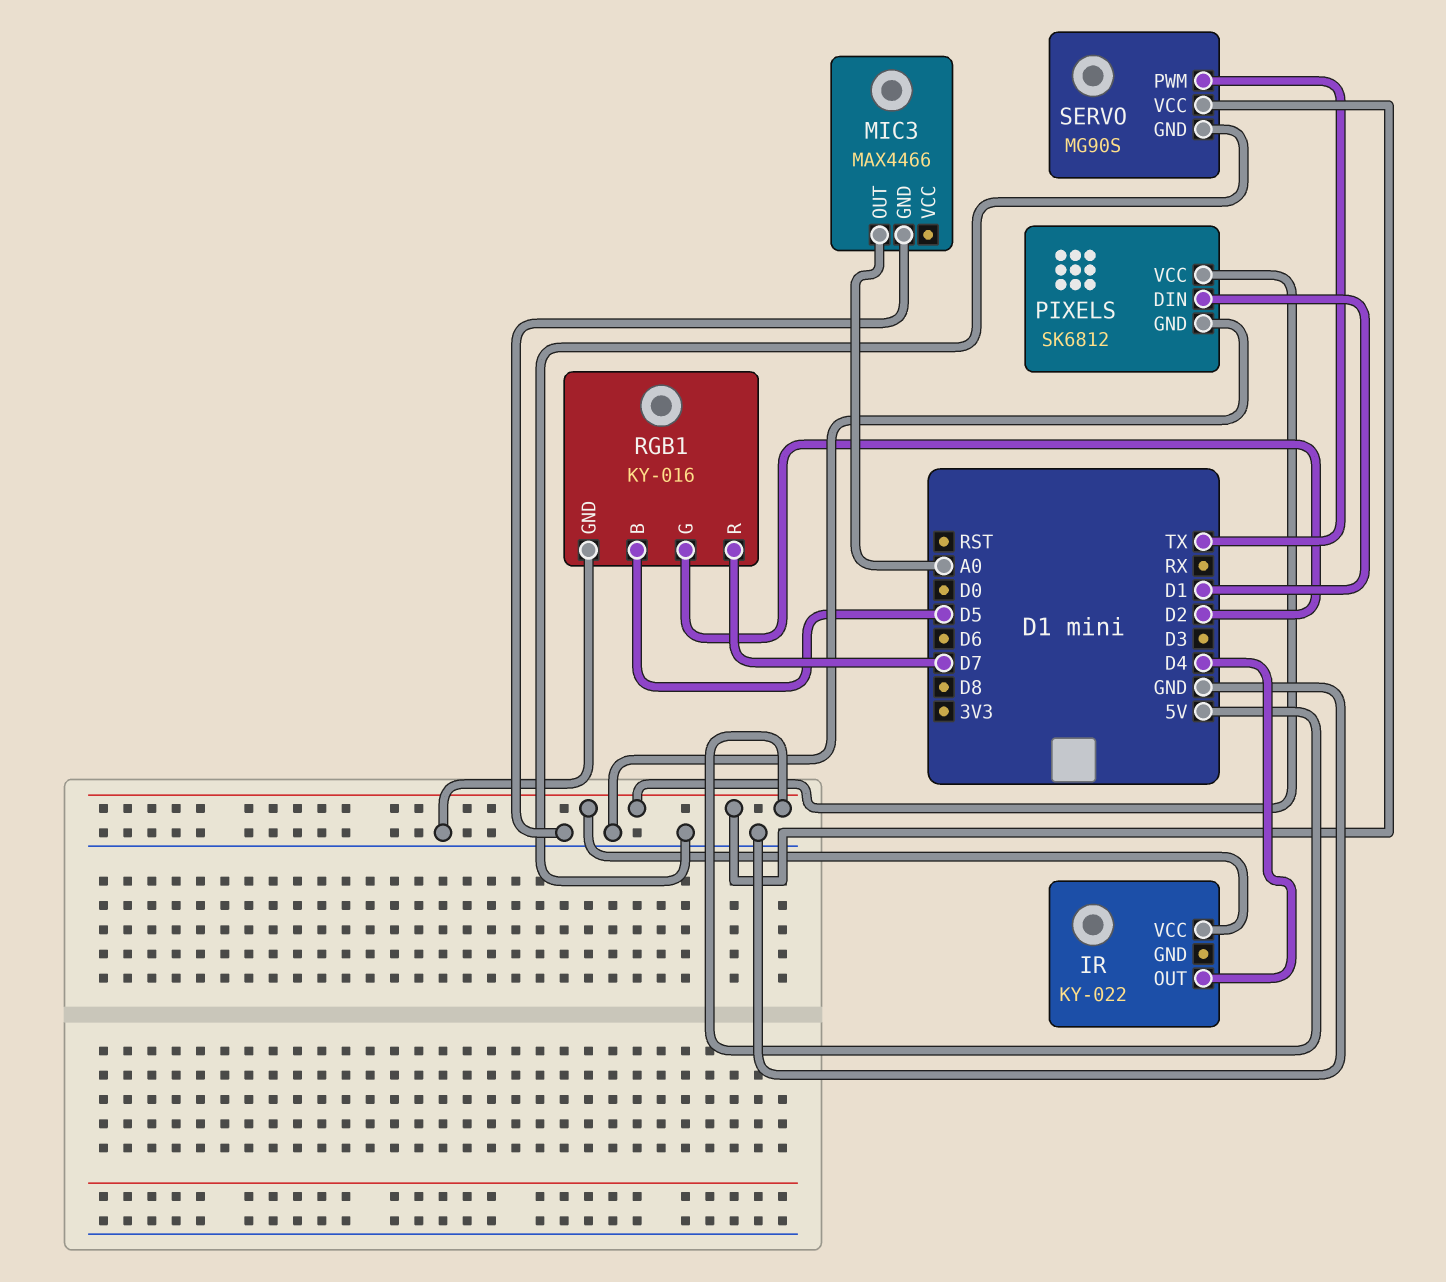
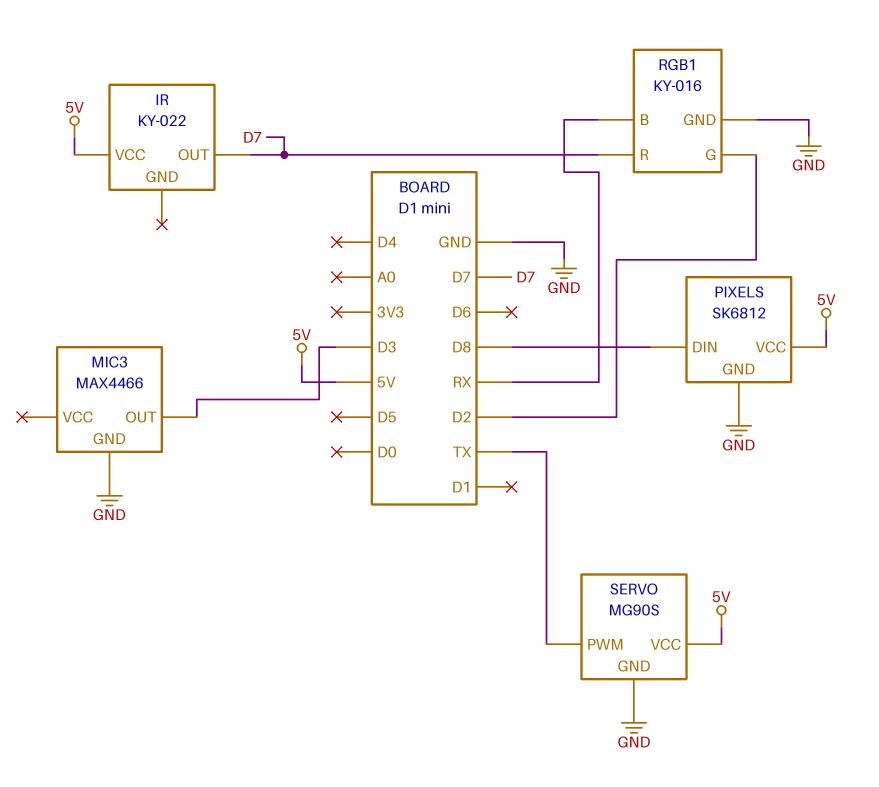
IR pin OUT: D4 -> D7
MIC3 pin OUT: A0 -> D3
PIXELS pin DIN: D1 -> D8
RGB1 pin B: D5 -> RX

